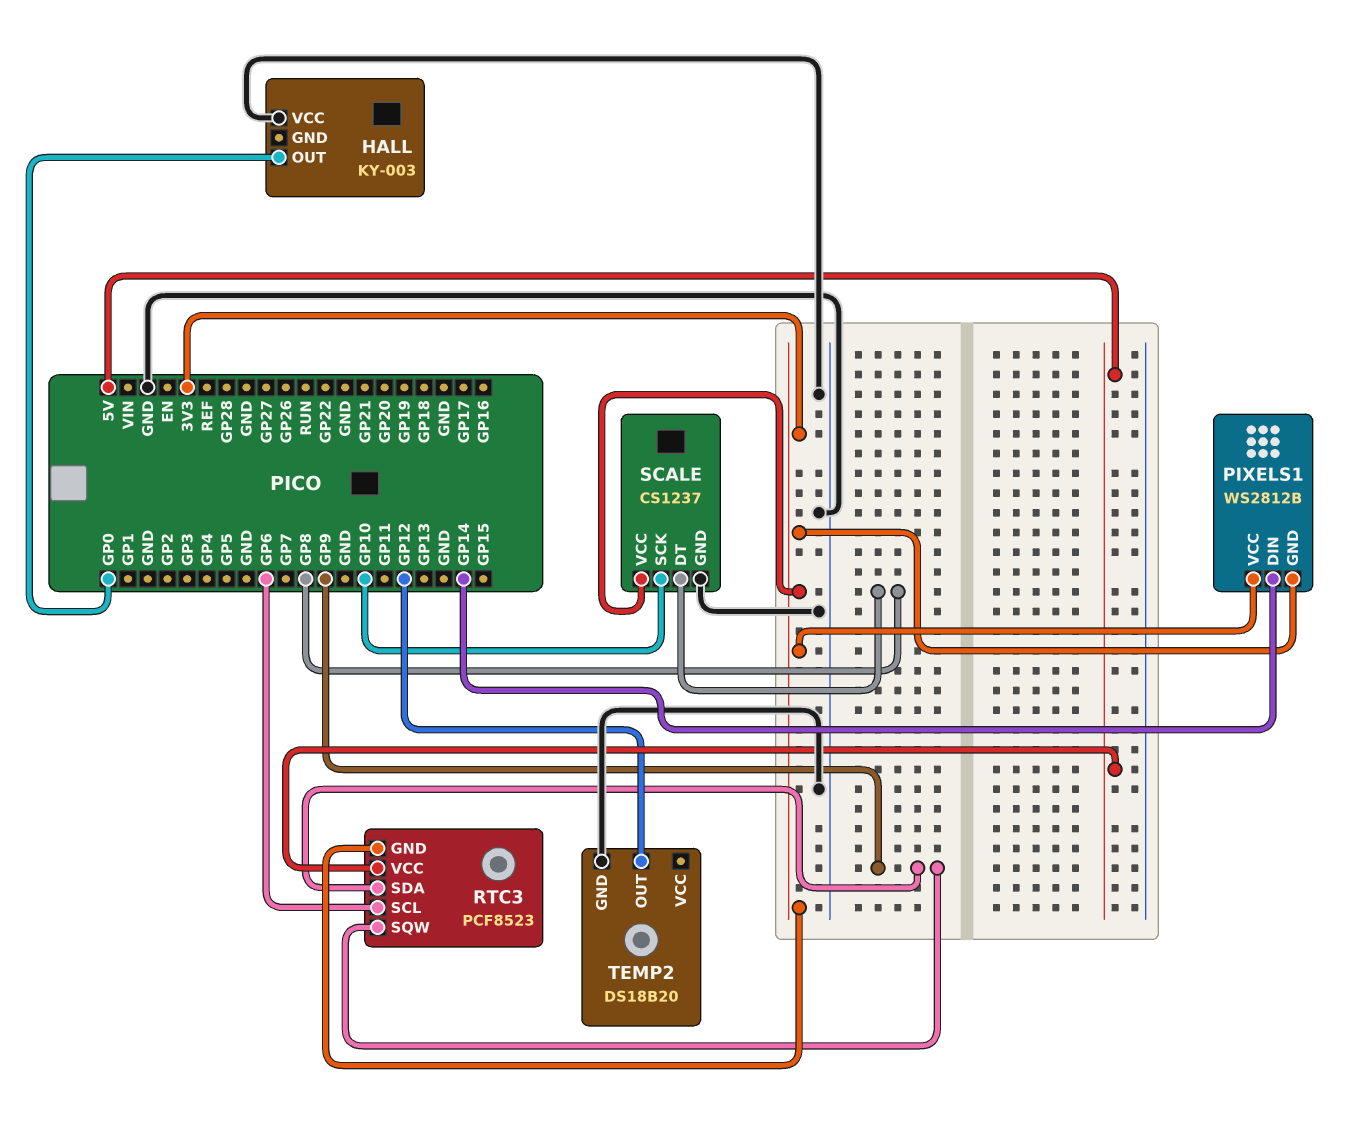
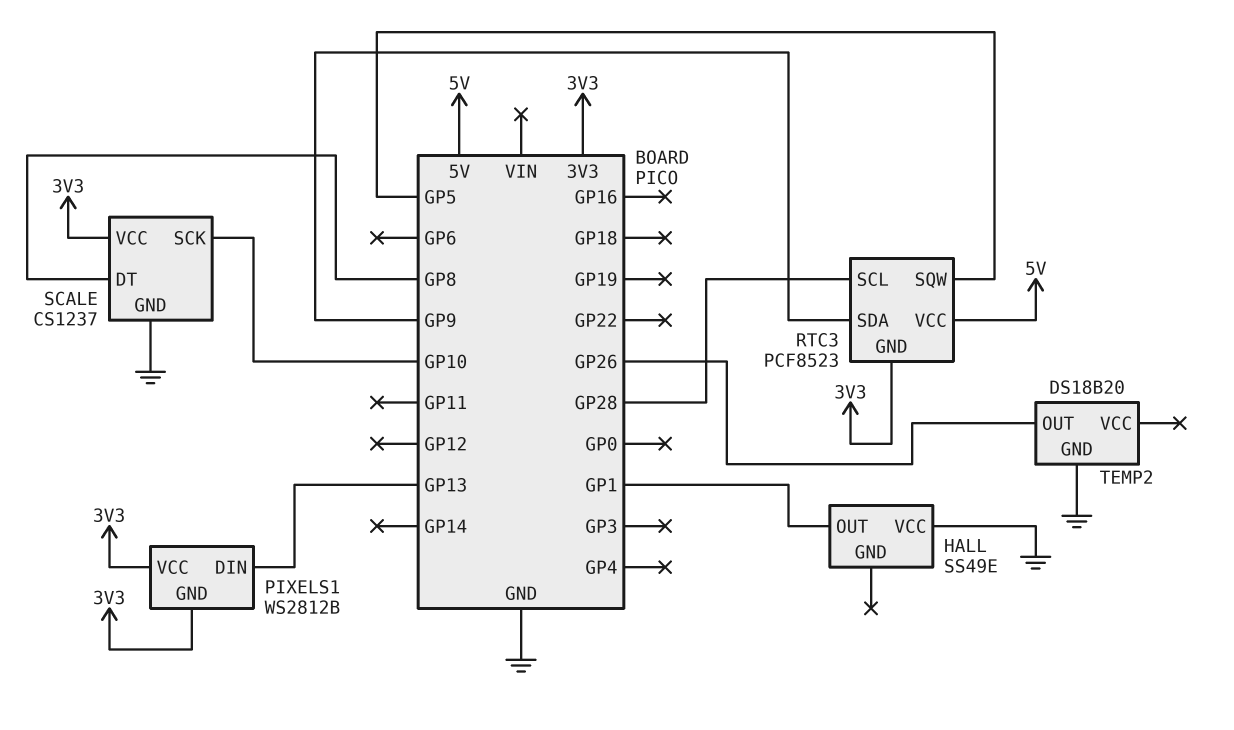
HALL: KY-003 -> SS49E
HALL pin OUT: GP0 -> GP1
PIXELS1 pin DIN: GP14 -> GP13
RTC3 pin SCL: GP6 -> GP28
RTC3 pin SQW: GP9 -> GP5
TEMP2 pin OUT: GP12 -> GP26

